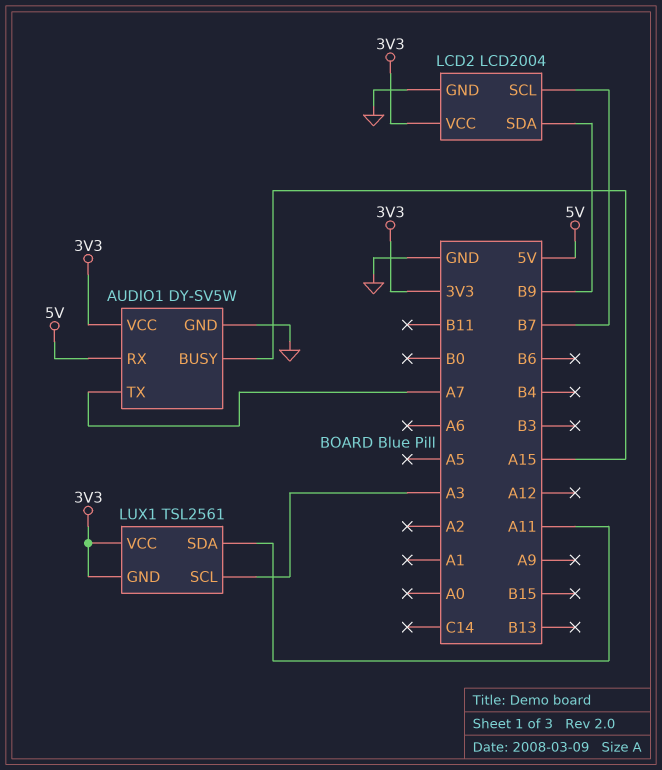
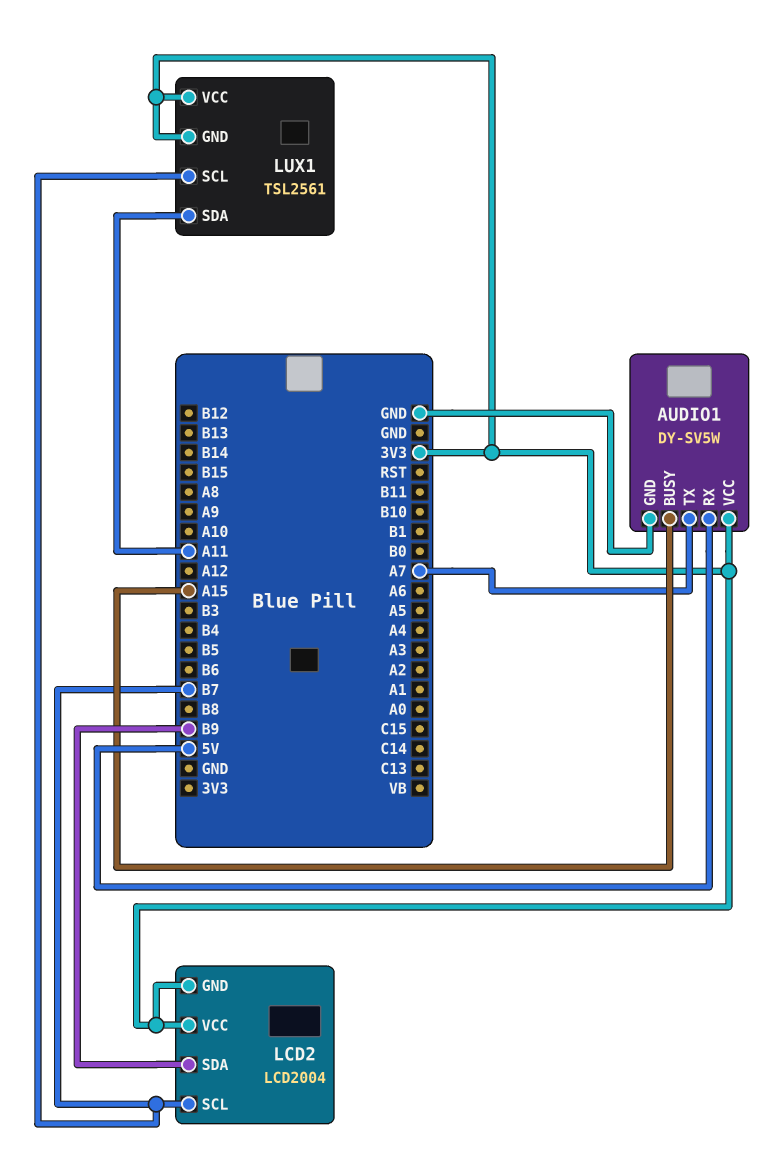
LCD2 pin GND: GND -> 3V3
LUX1 pin SCL: A3 -> B7

